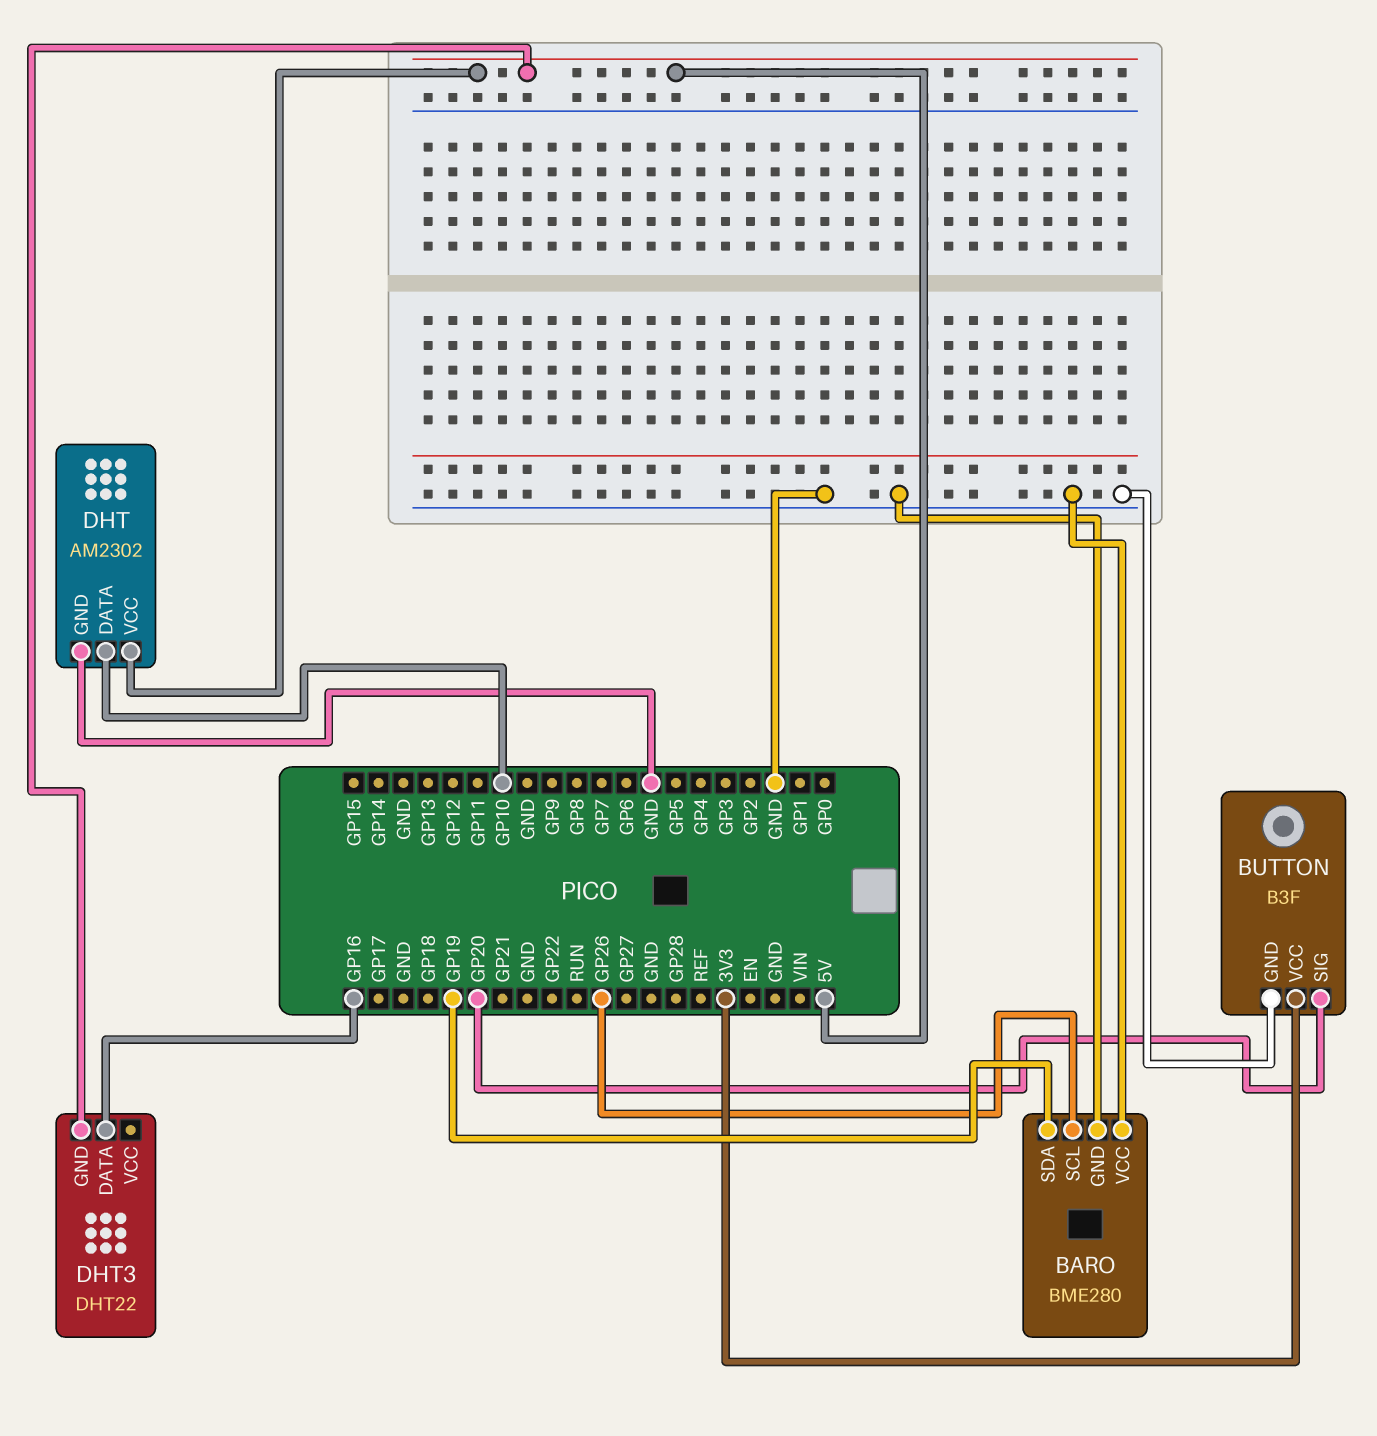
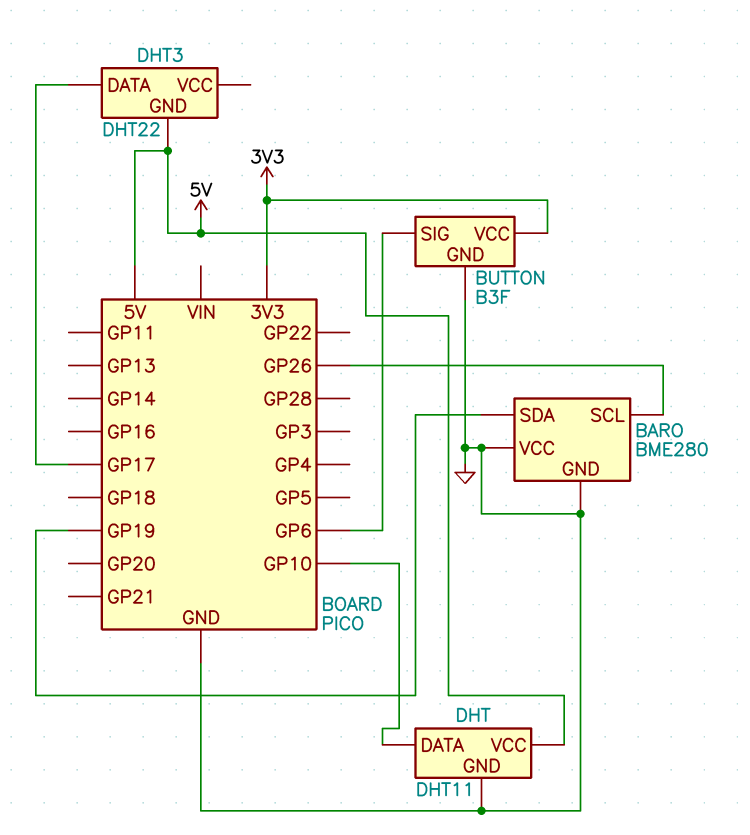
BUTTON pin SIG: GP20 -> GP6
DHT: AM2302 -> DHT11
DHT3 pin DATA: GP16 -> GP17

